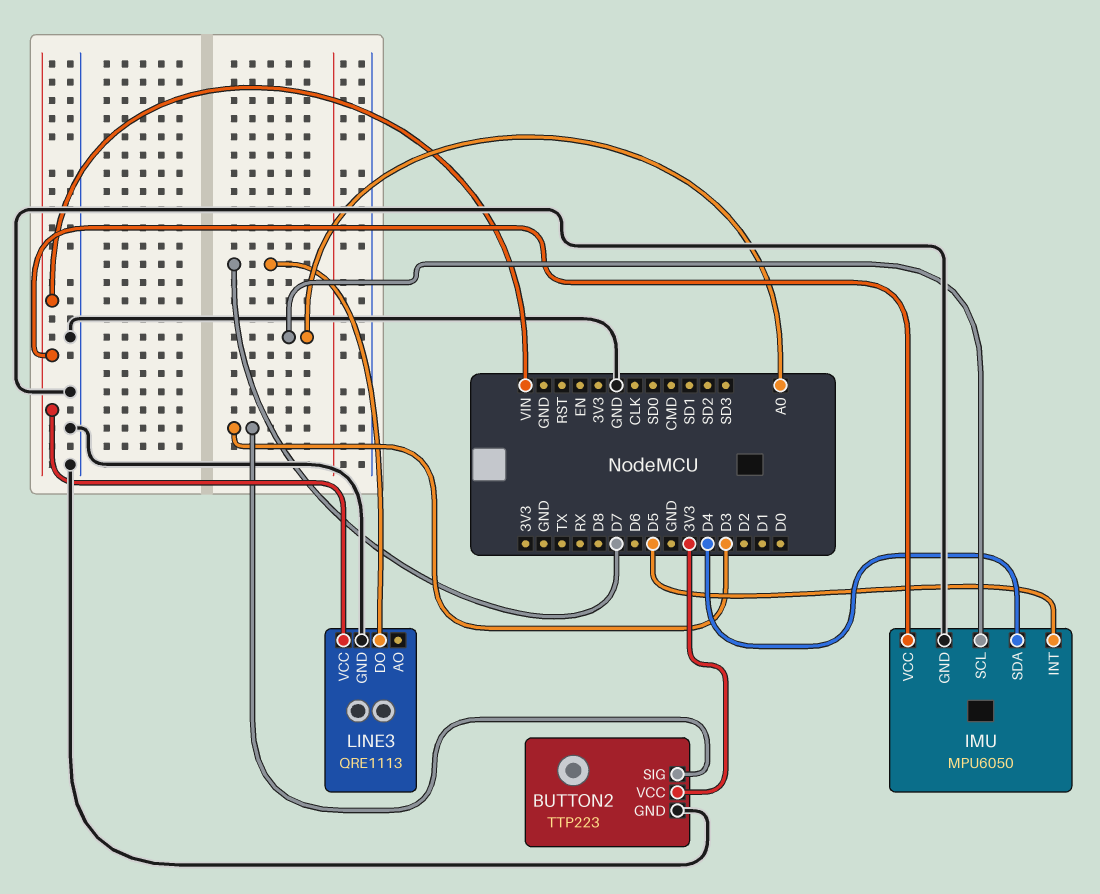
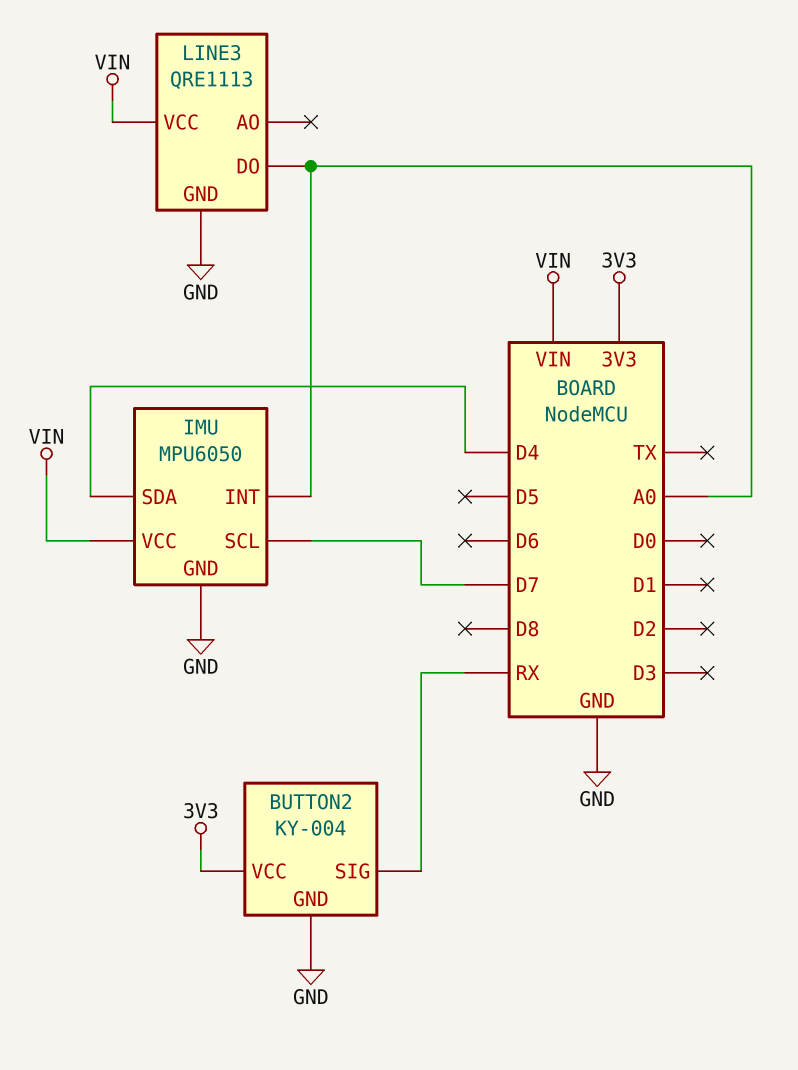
BUTTON2: TTP223 -> KY-004
BUTTON2 pin SIG: D3 -> RX
IMU pin INT: D5 -> A0
IMU pin SCL: A0 -> D7
LINE3 pin DO: D7 -> A0

